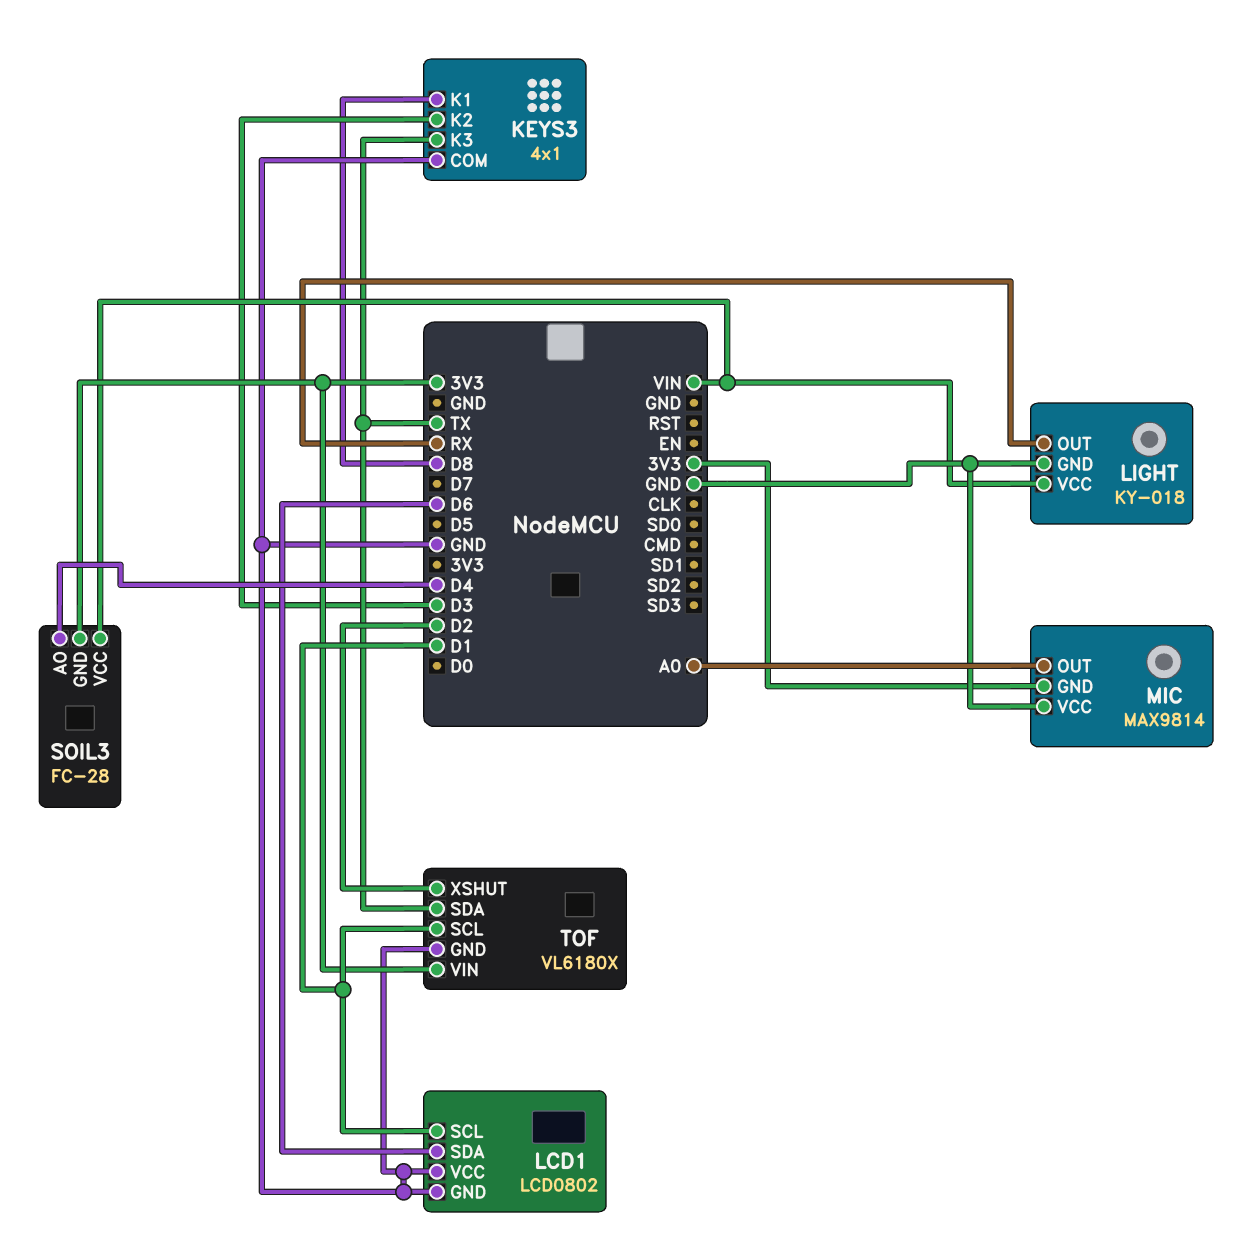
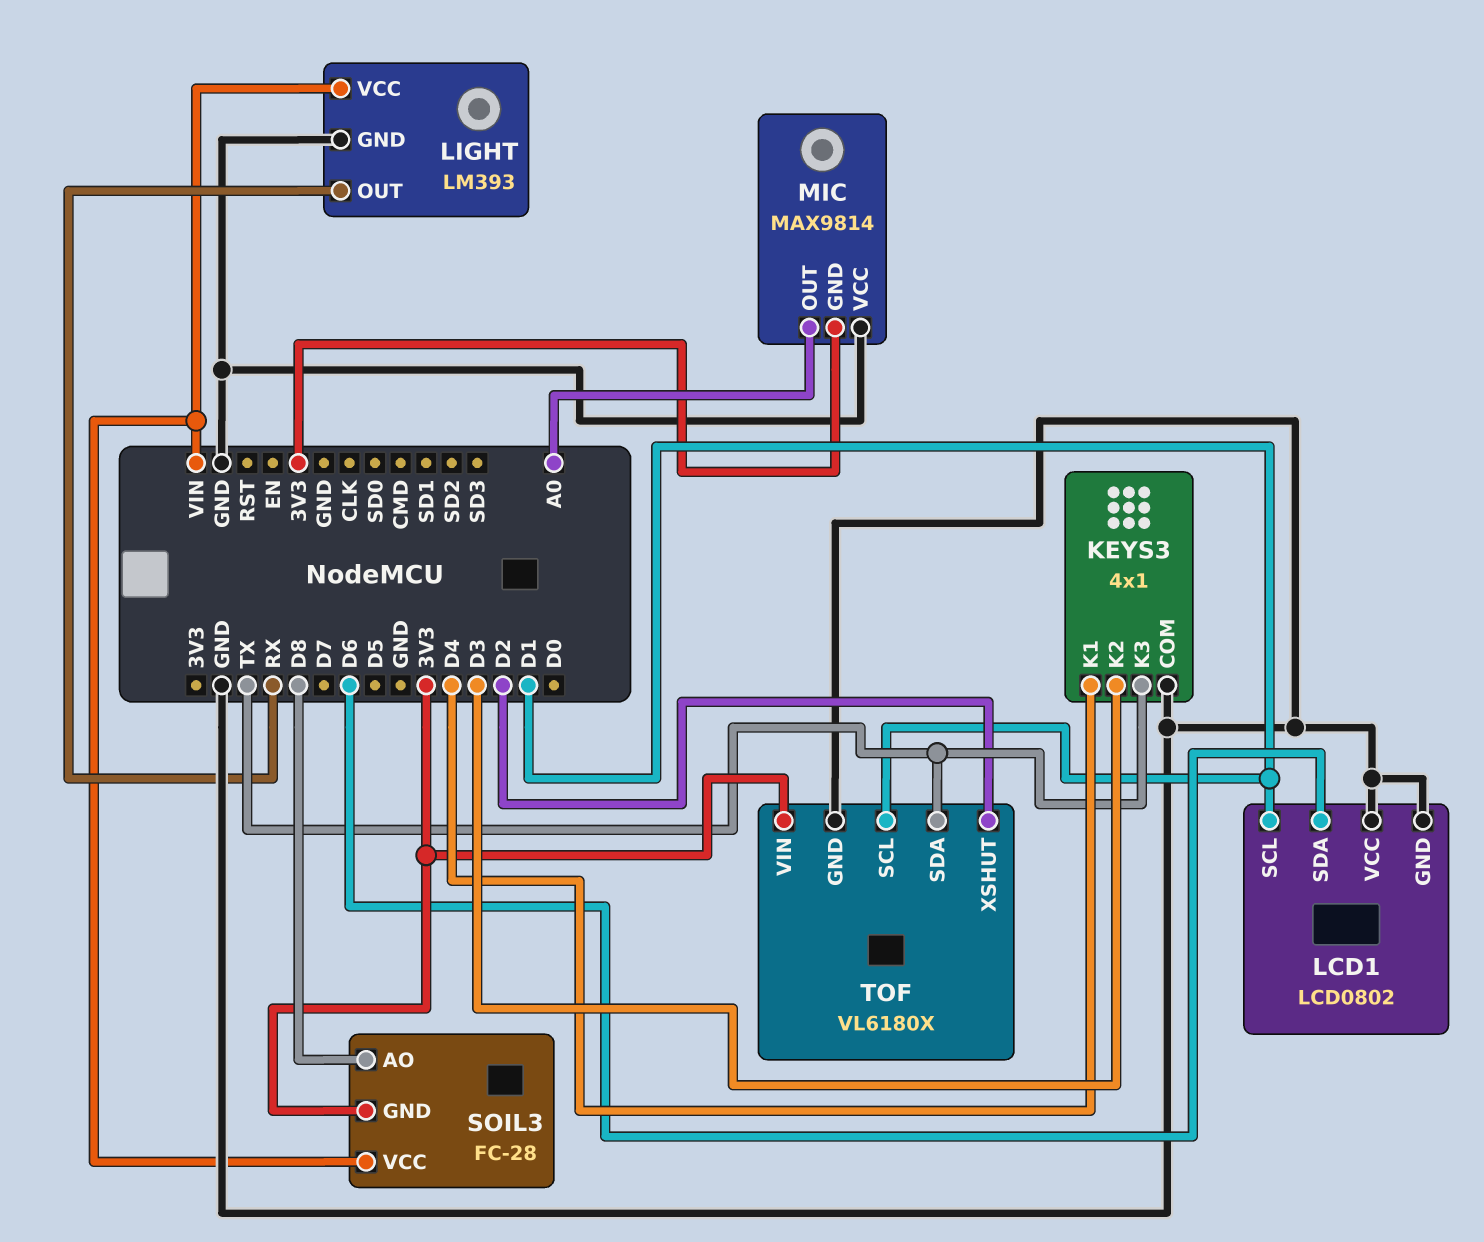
KEYS3 pin K1: D8 -> D4
LIGHT: KY-018 -> LM393
SOIL3 pin AO: D4 -> D8

